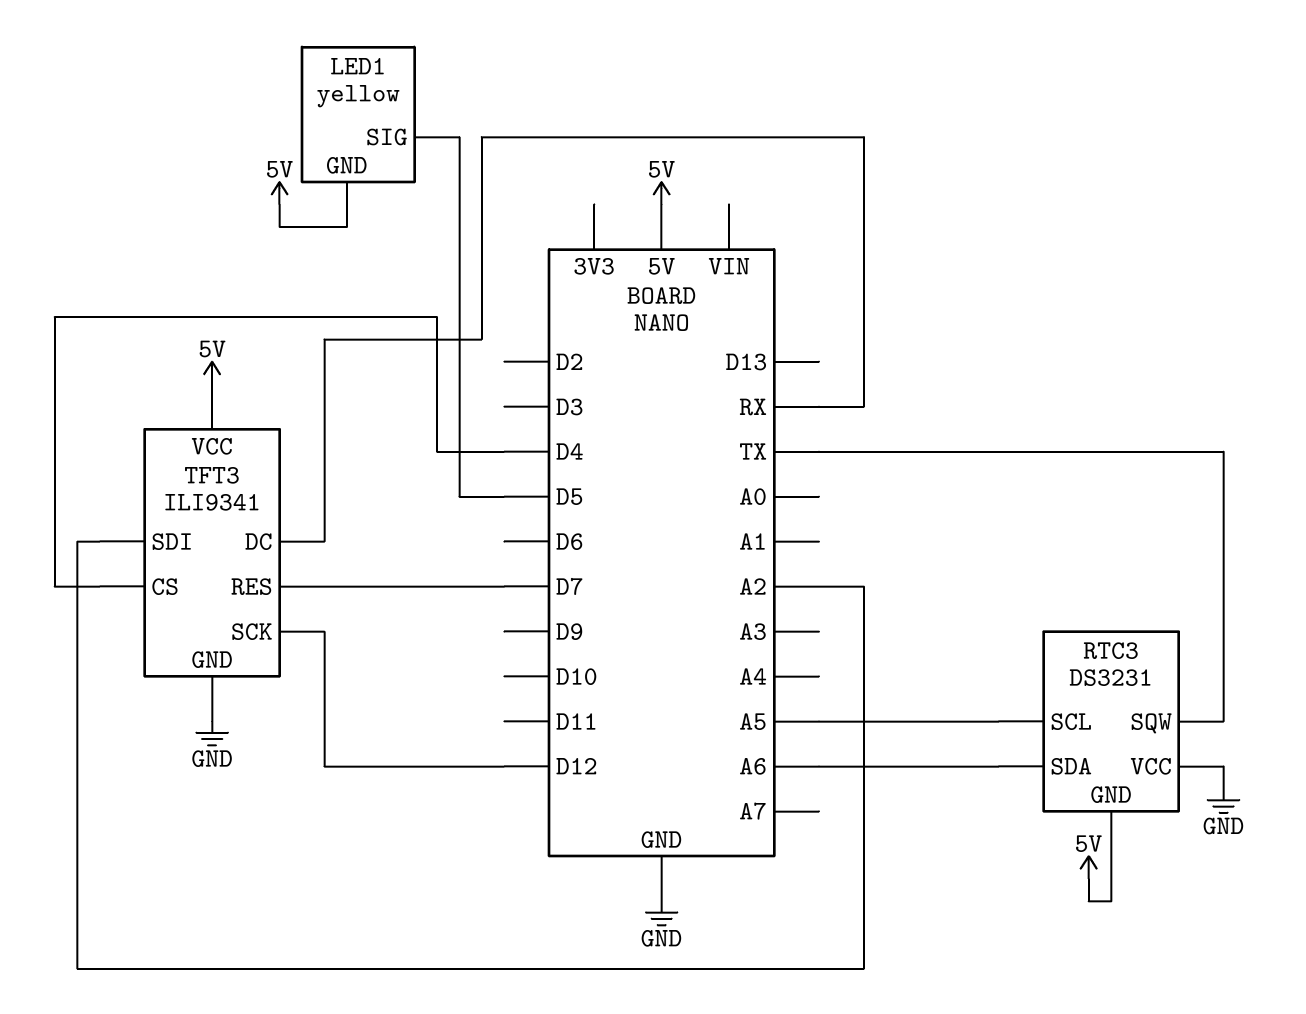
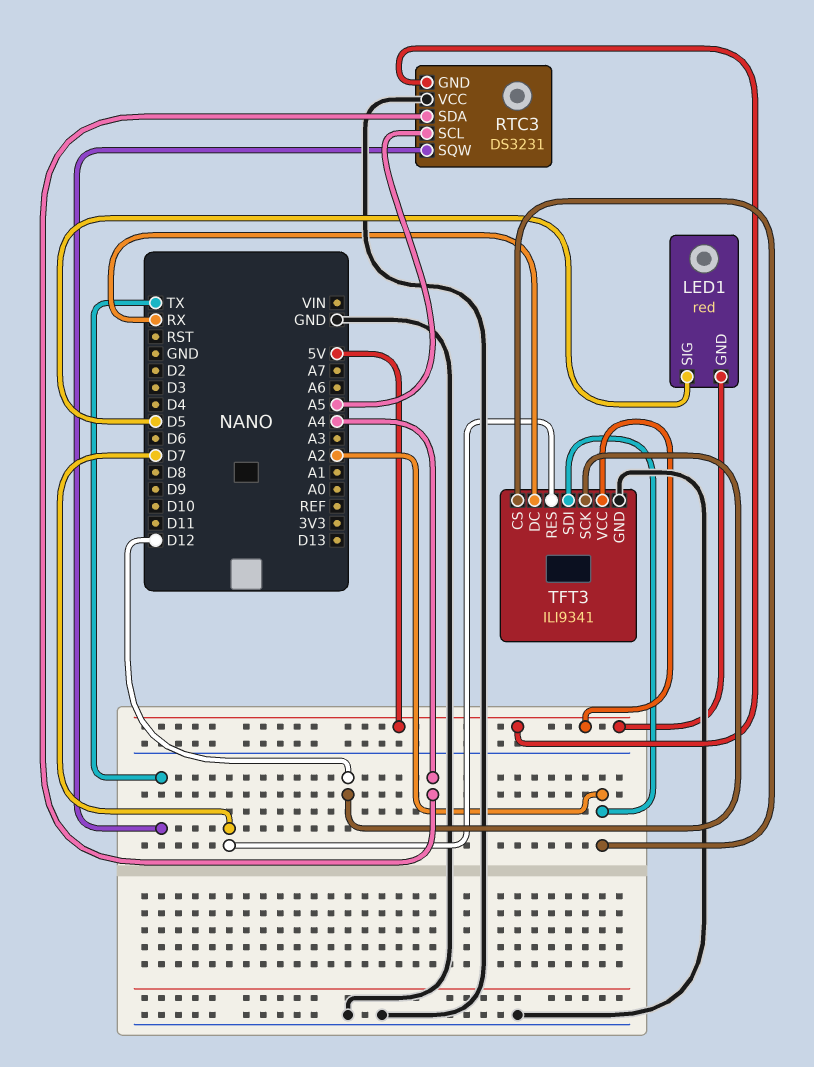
LED1: yellow -> red
RTC3 pin SDA: A6 -> A4
TFT3 pin CS: D4 -> A2

